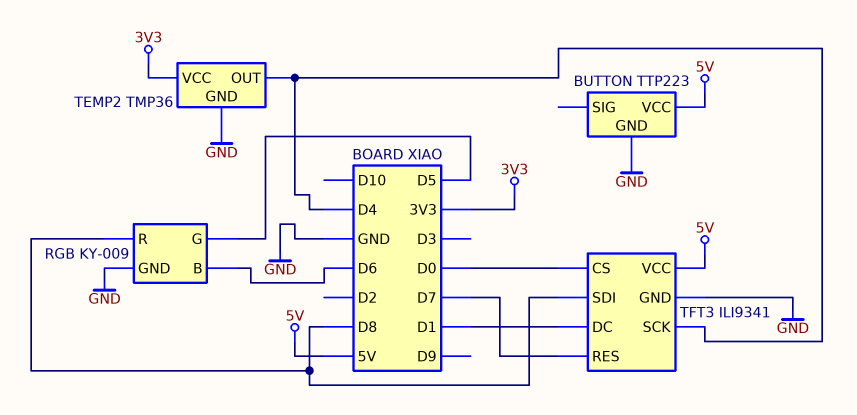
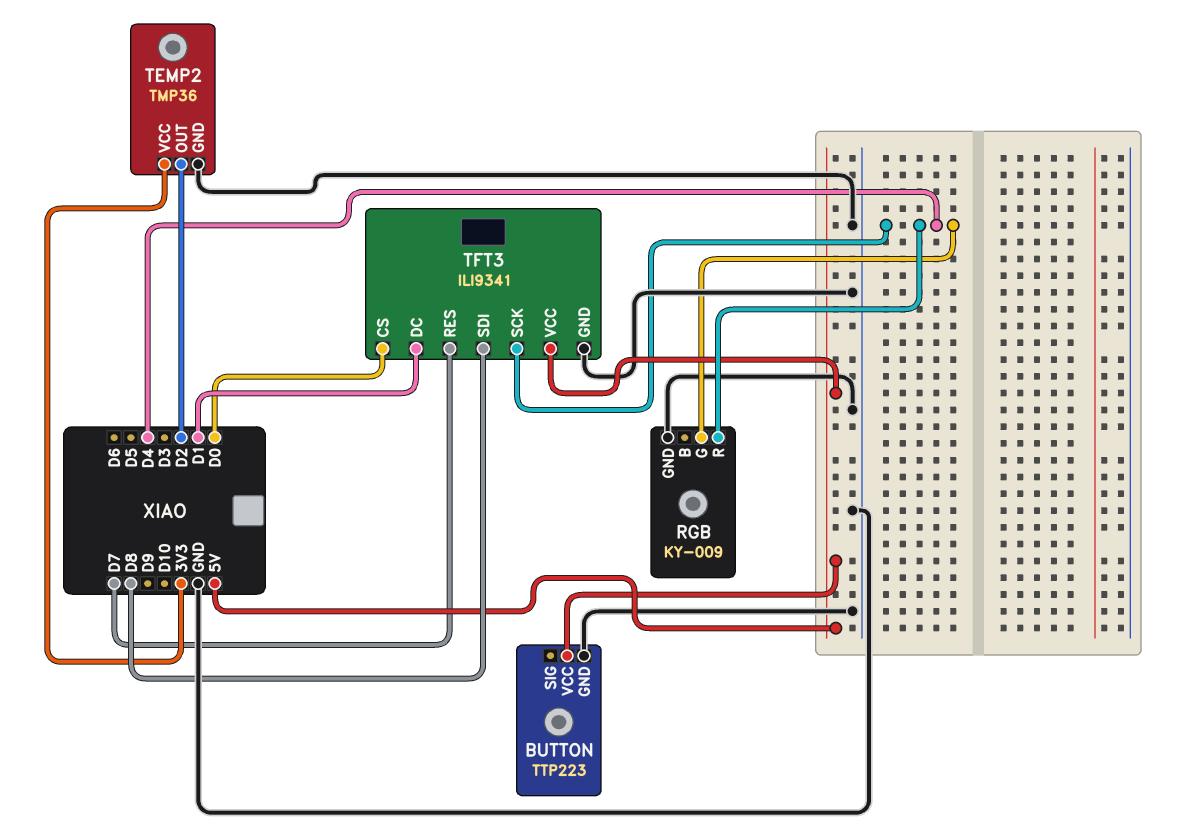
RGB pin B: D6 -> none
RGB pin G: D5 -> D4
RGB pin R: D8 -> D4
TEMP2 pin OUT: D4 -> D2

